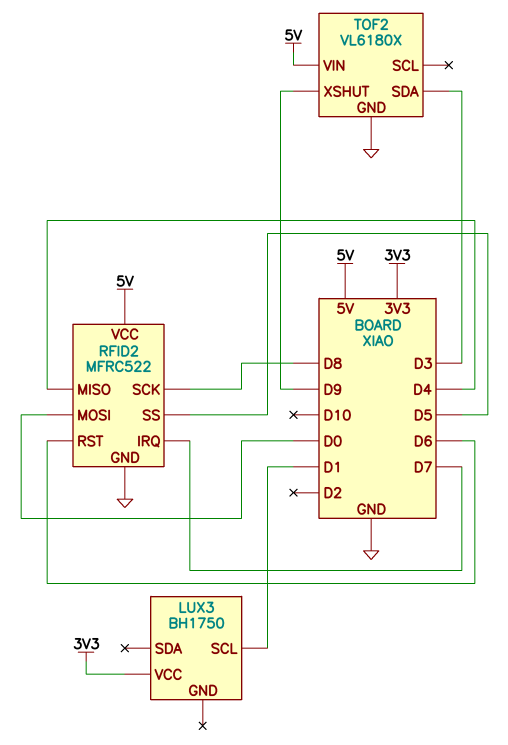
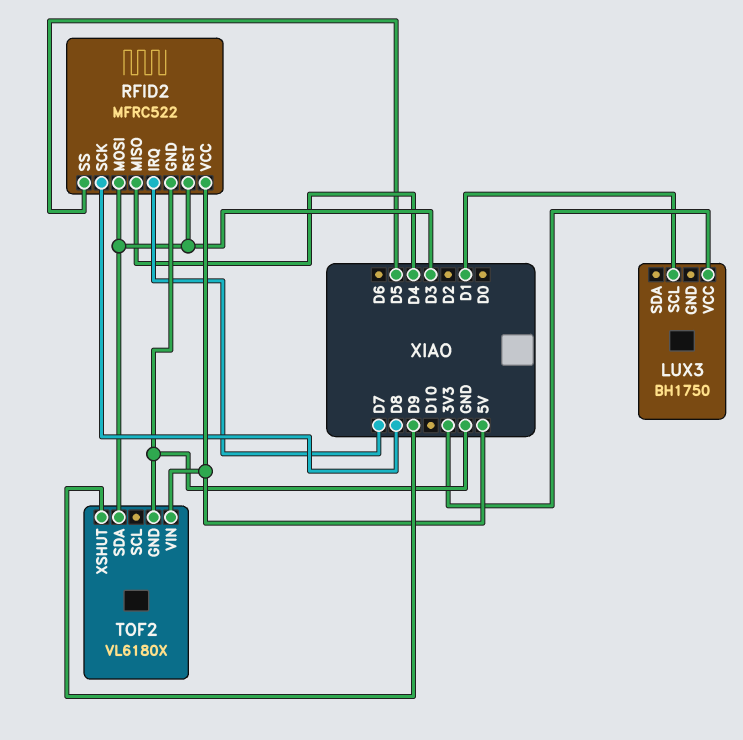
RFID2 pin MOSI: D0 -> D3
RFID2 pin RST: D6 -> D3

